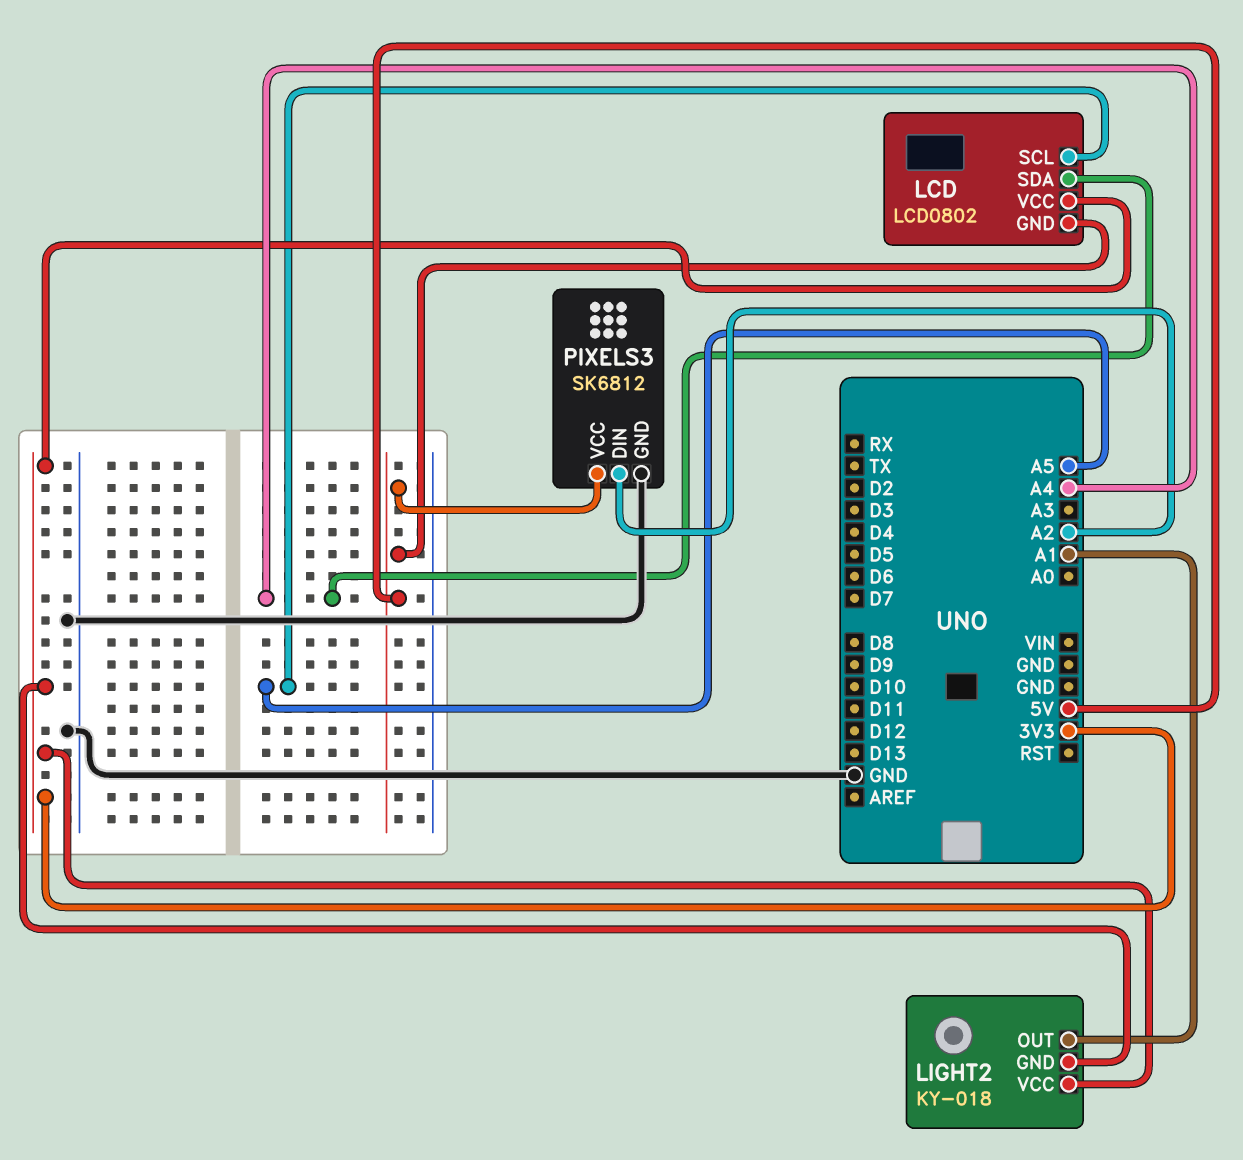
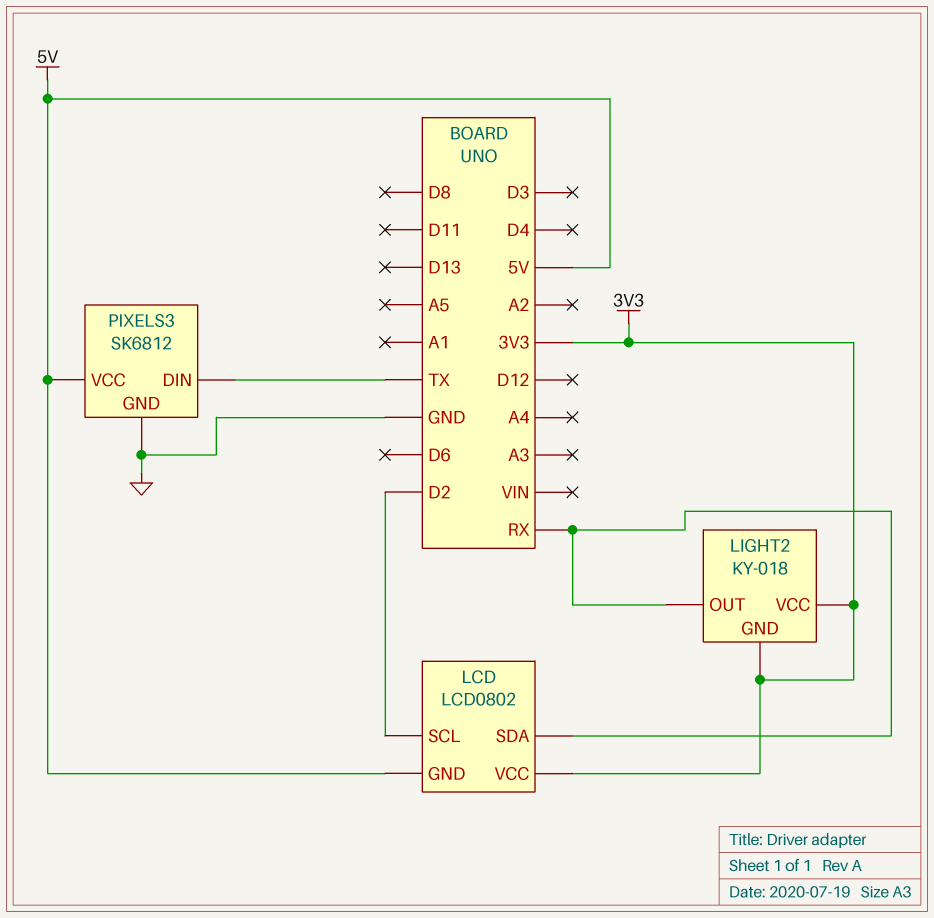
LCD pin SCL: A5 -> D2
LCD pin SDA: A4 -> RX
LIGHT2 pin OUT: A1 -> RX
PIXELS3 pin DIN: A2 -> TX

